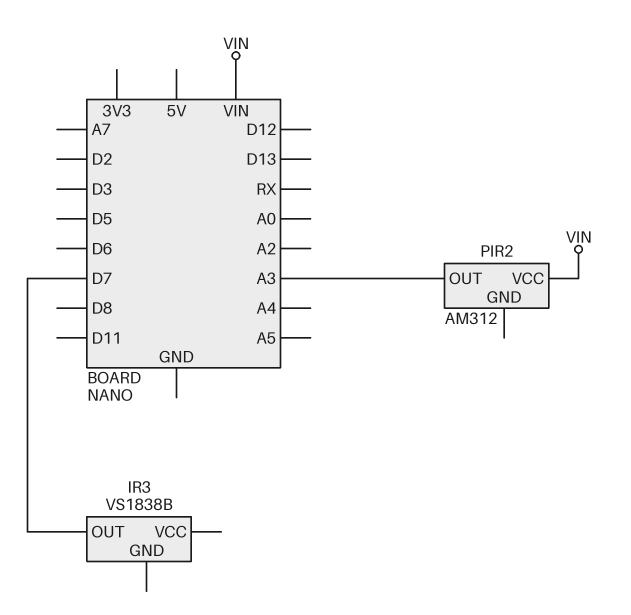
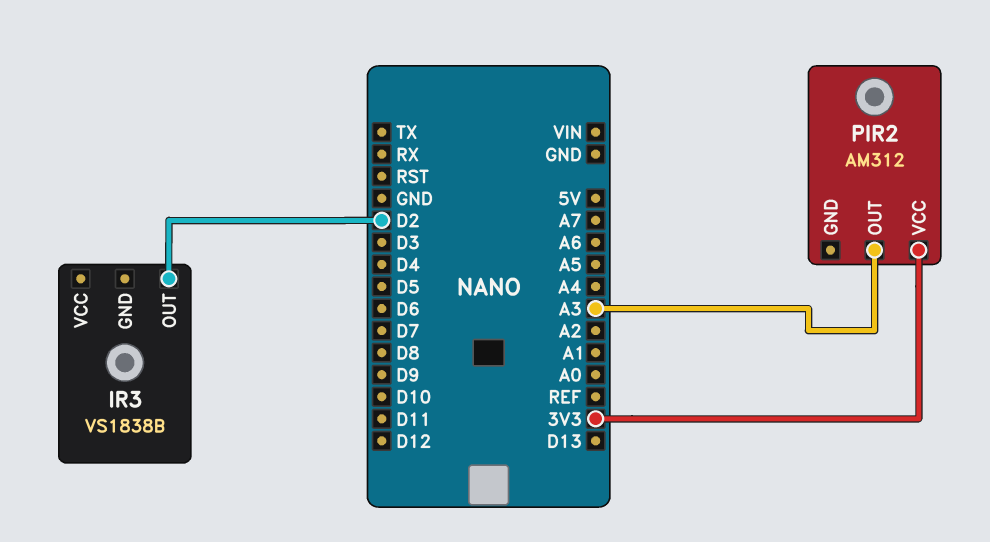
IR3 pin OUT: D7 -> D2
PIR2 pin VCC: VIN -> 3V3

